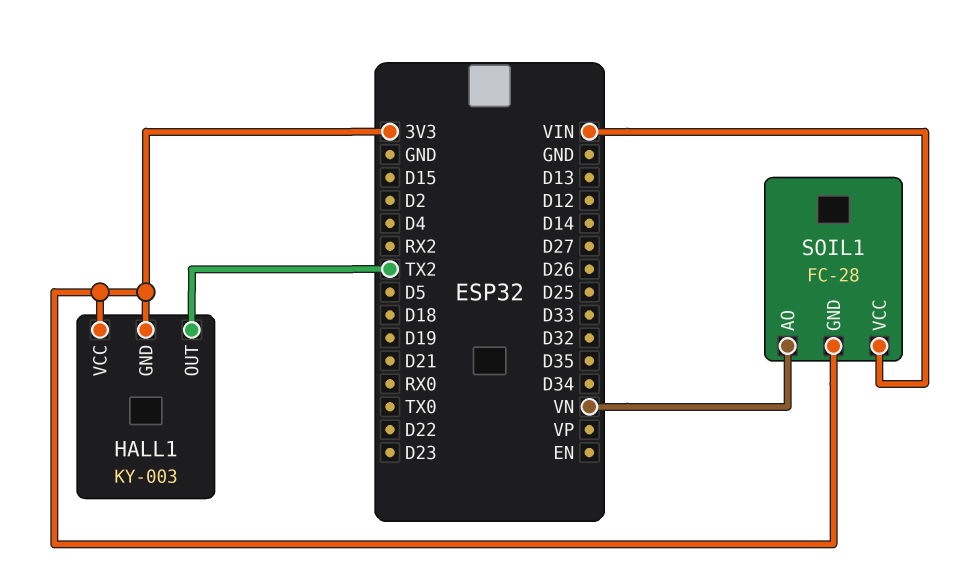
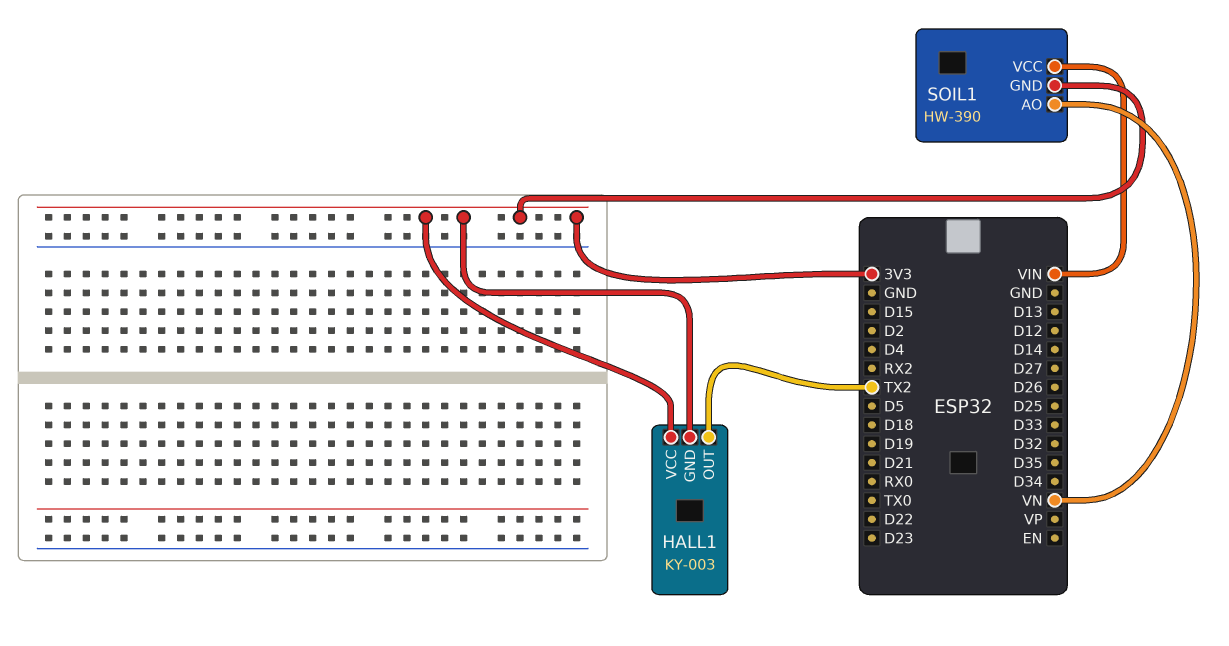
SOIL1: FC-28 -> HW-390

